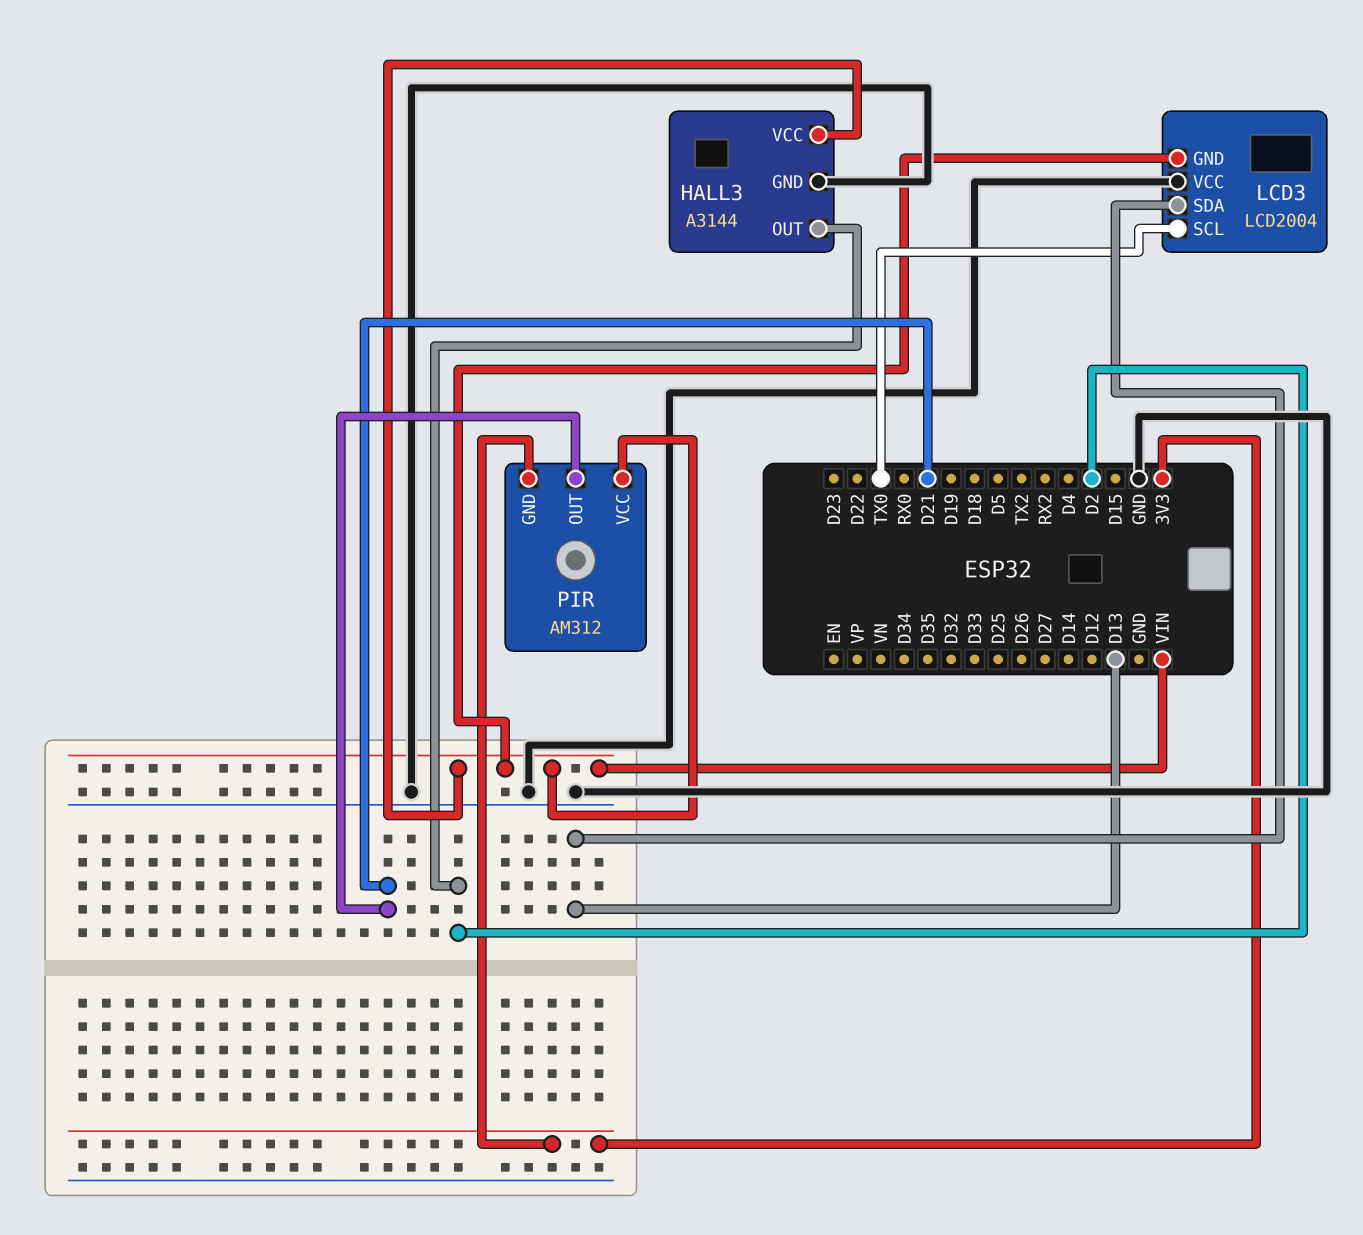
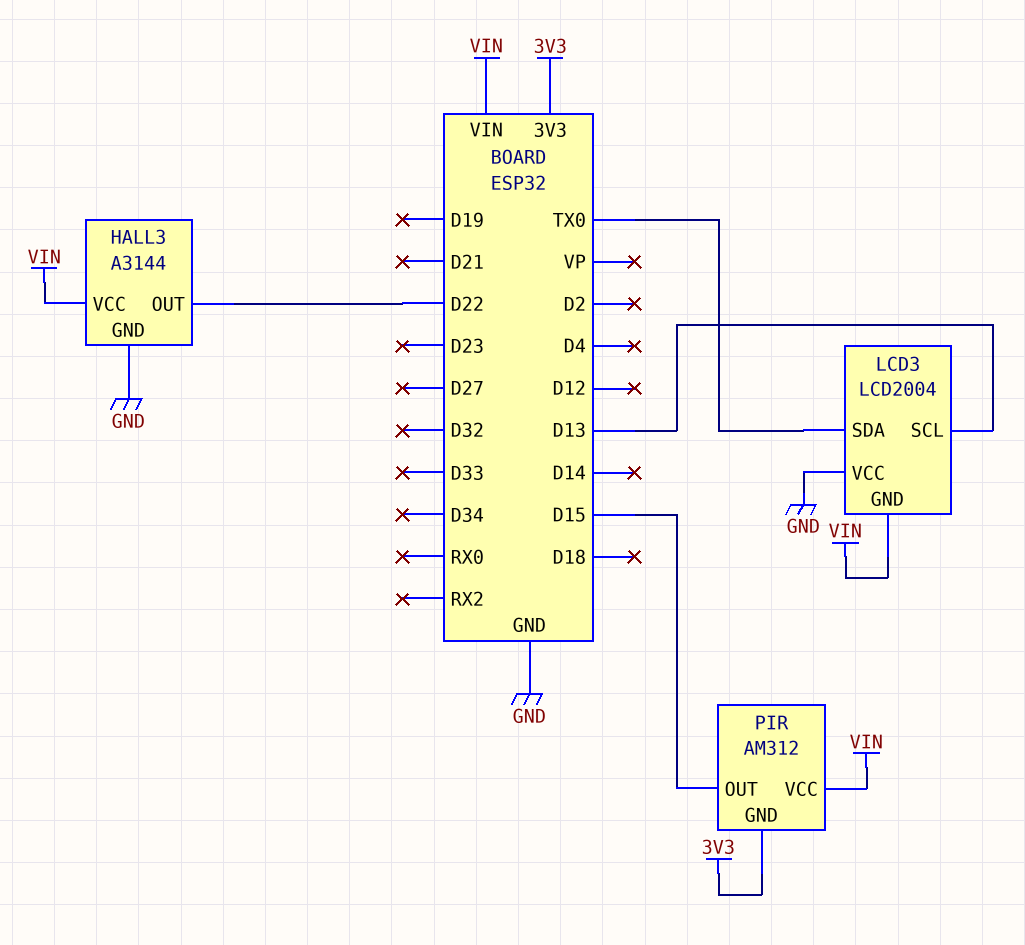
HALL3 pin OUT: D2 -> D22
LCD3 pin SCL: TX0 -> D13
LCD3 pin SDA: D13 -> TX0
PIR pin OUT: D21 -> D15

